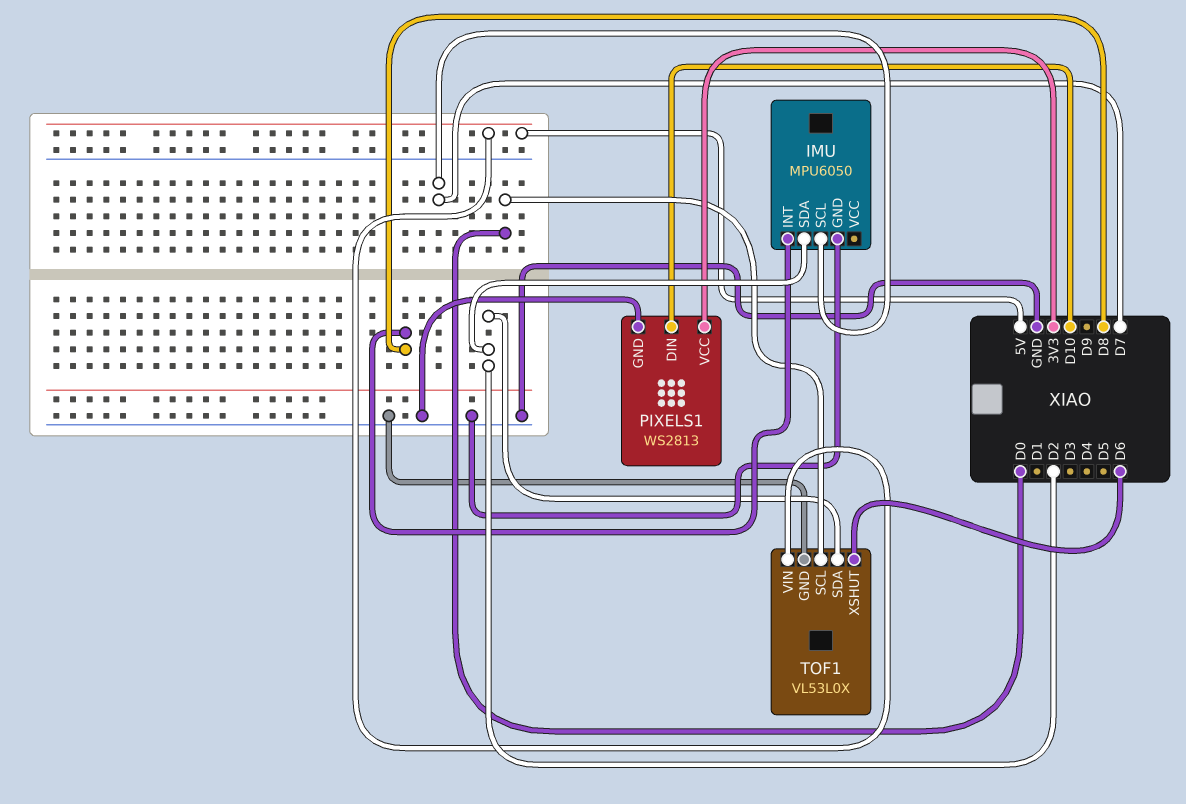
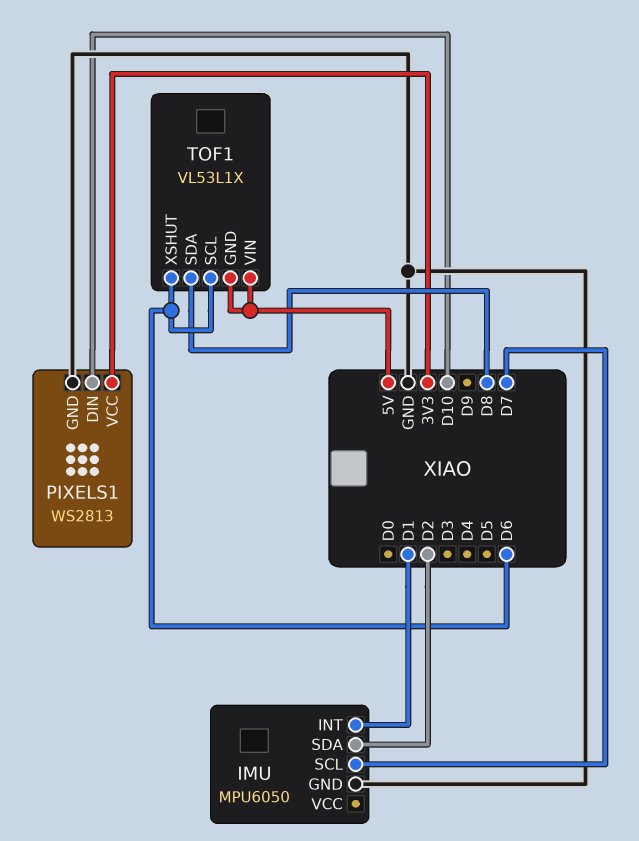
IMU pin INT: D8 -> D1
TOF1: VL53L0X -> VL53L1X
TOF1 pin GND: GND -> 5V
TOF1 pin SCL: D0 -> D6
TOF1 pin SDA: D2 -> D8

